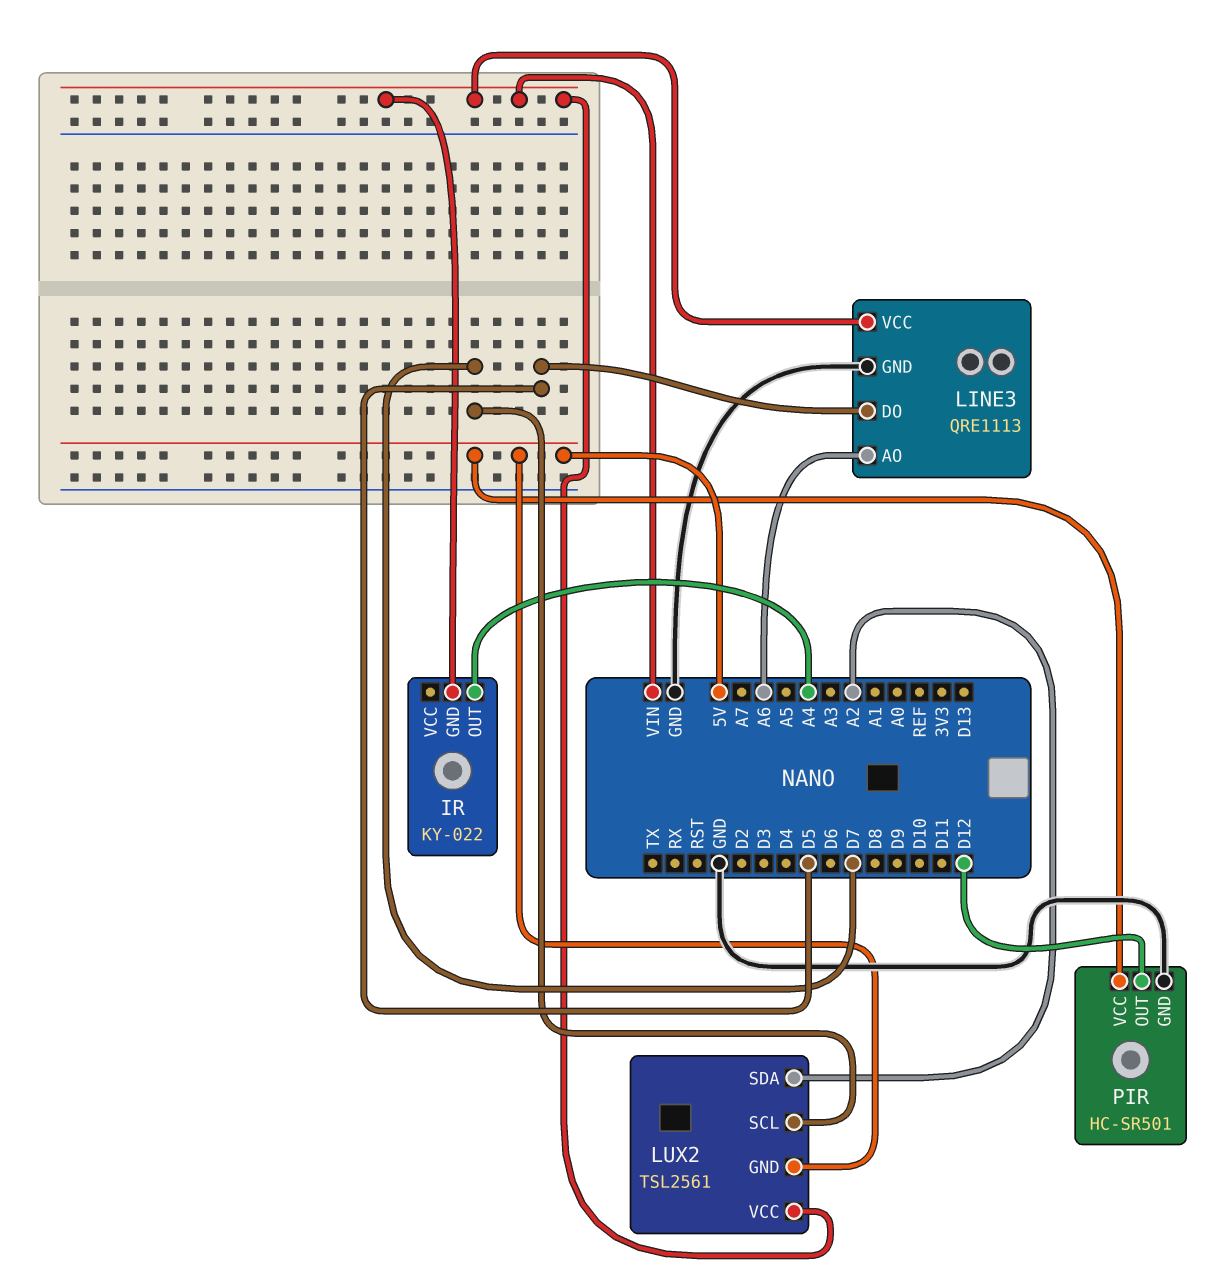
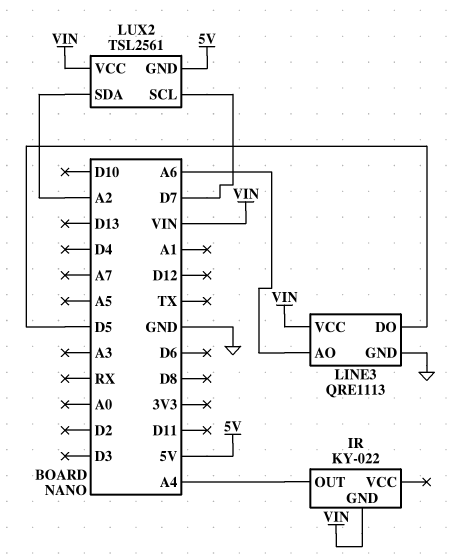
PIR: HC-SR501 -> none
PIR pin GND: GND -> none
PIR pin OUT: D12 -> none
PIR pin VCC: 5V -> none

